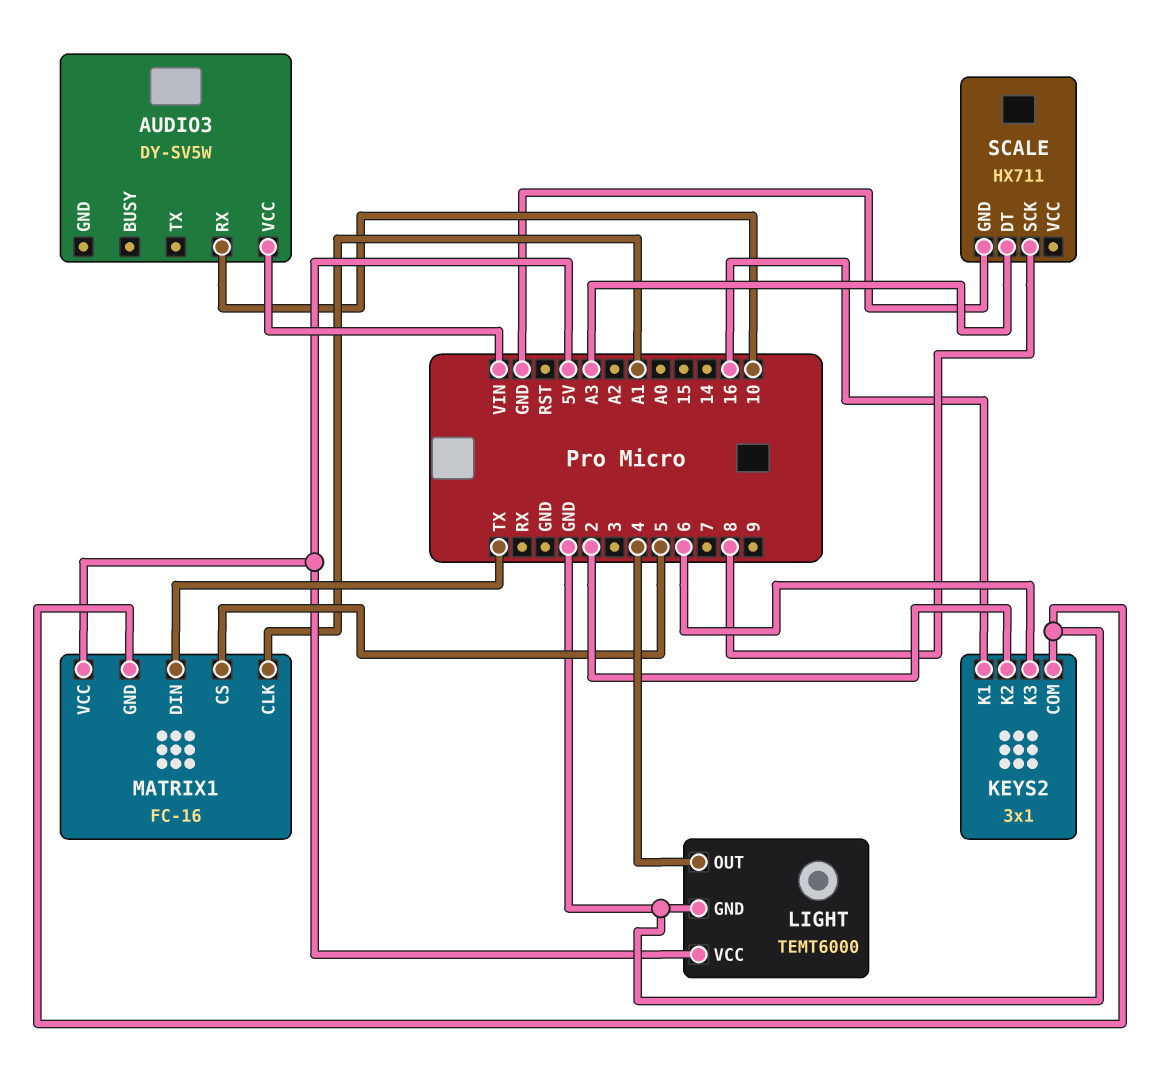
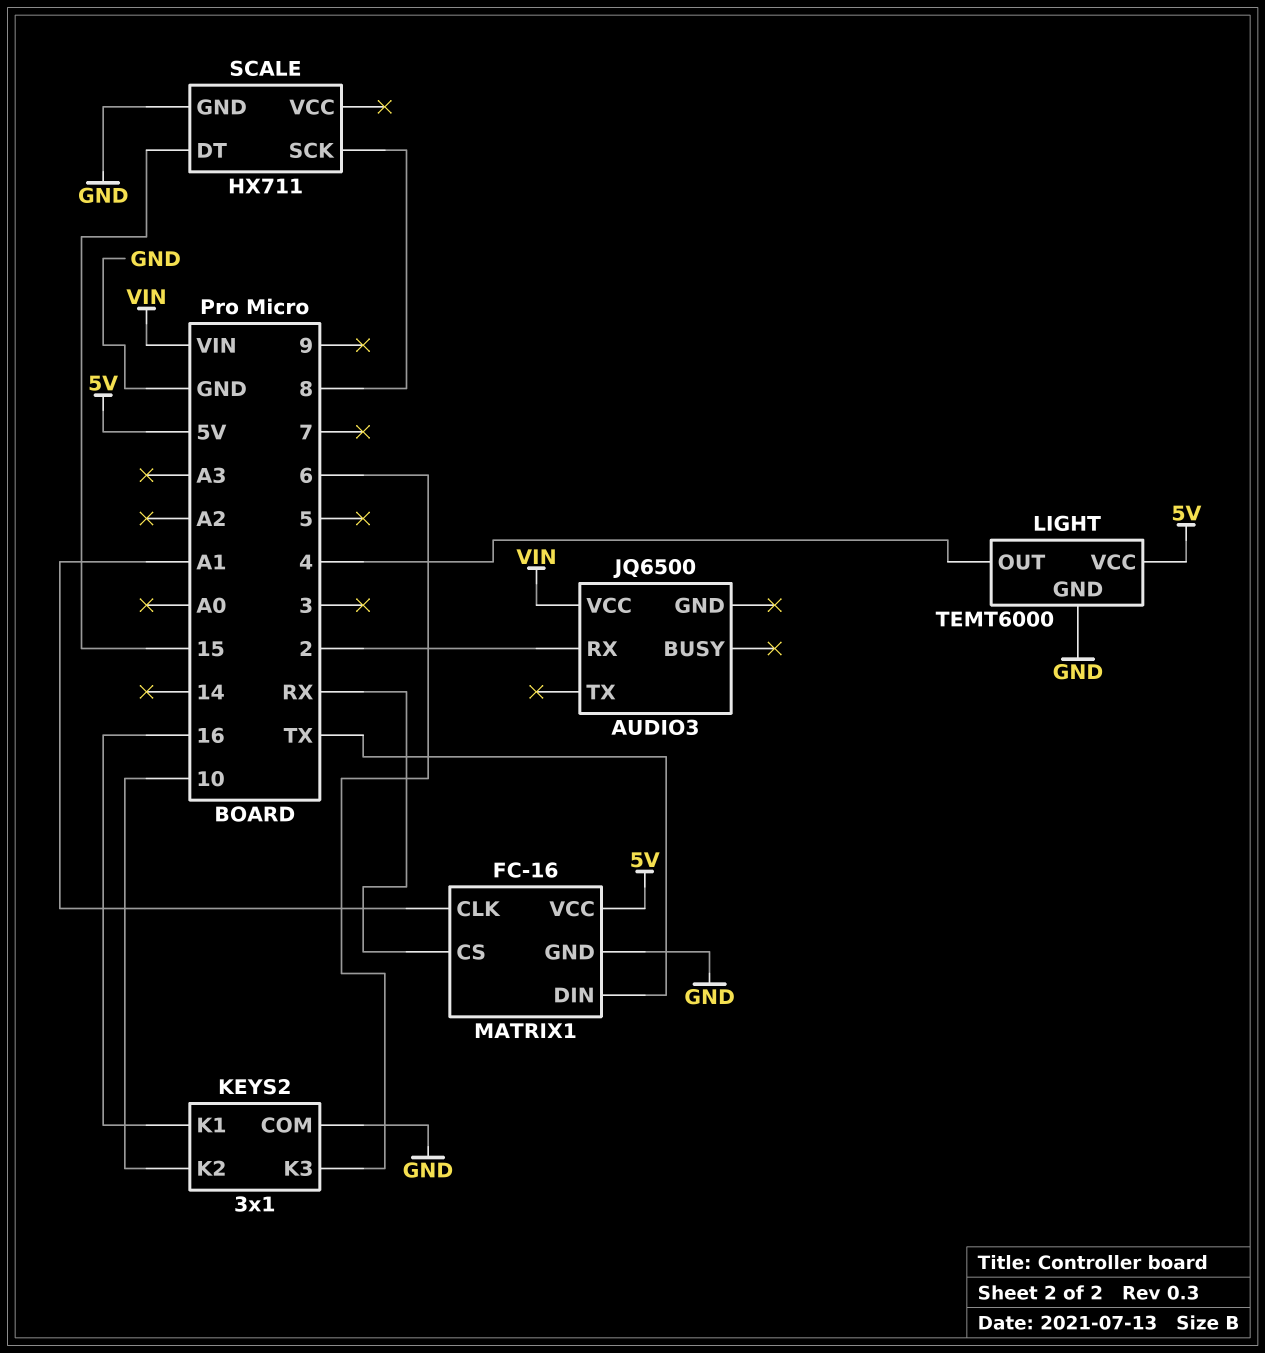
AUDIO3: DY-SV5W -> JQ6500
AUDIO3 pin RX: 10 -> 2
KEYS2 pin K2: 2 -> 10
MATRIX1 pin CS: 5 -> RX
SCALE pin DT: A3 -> 15

